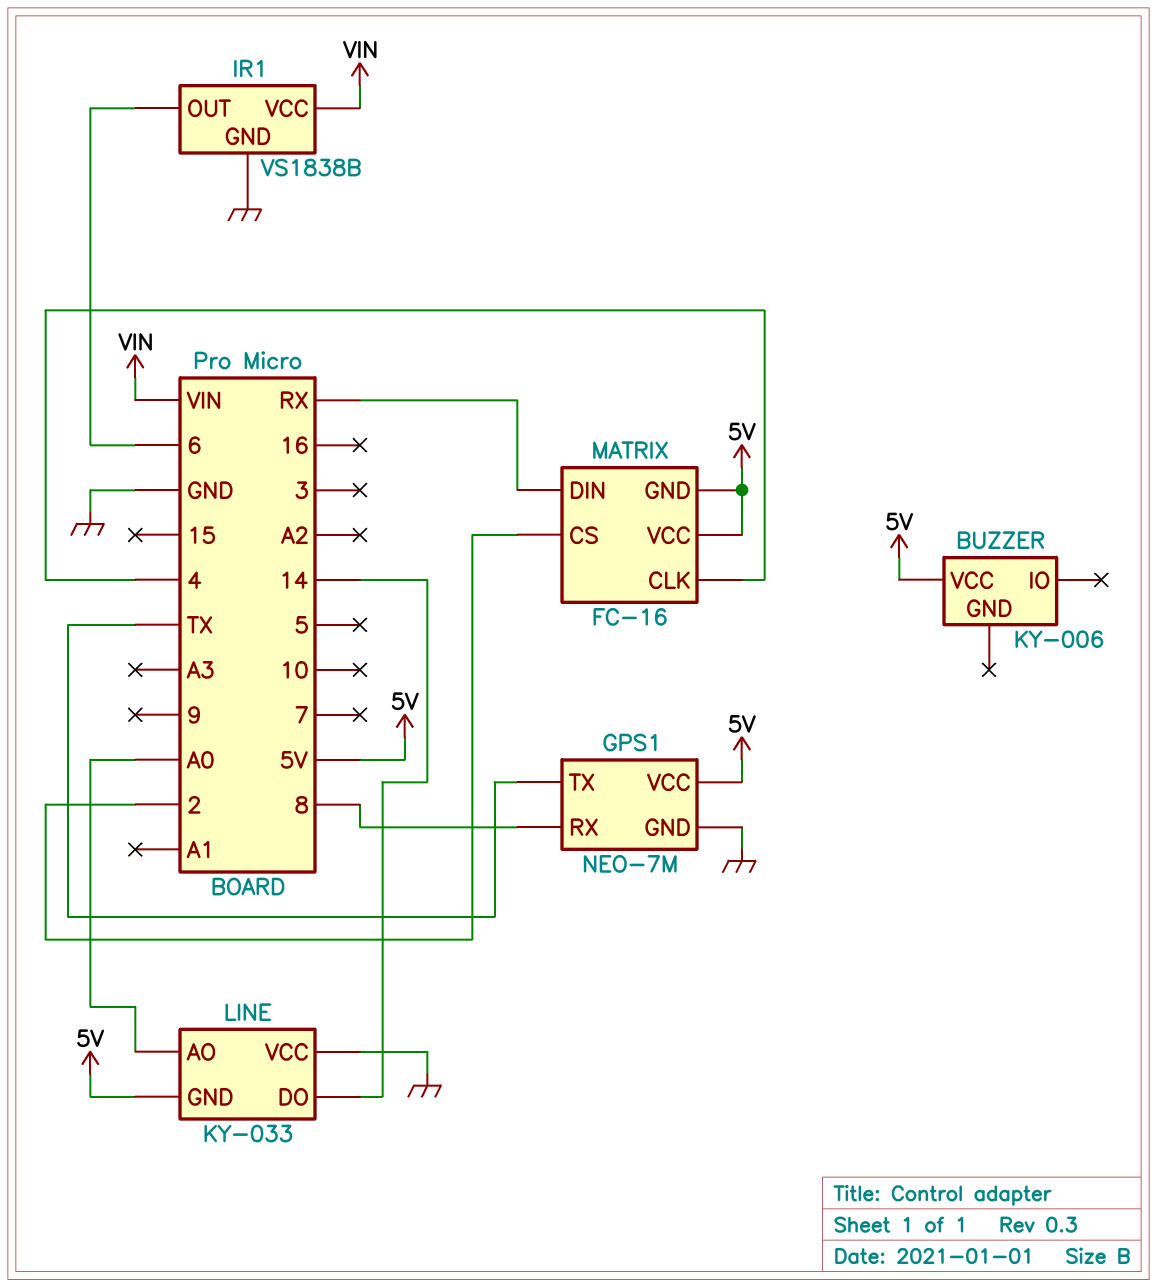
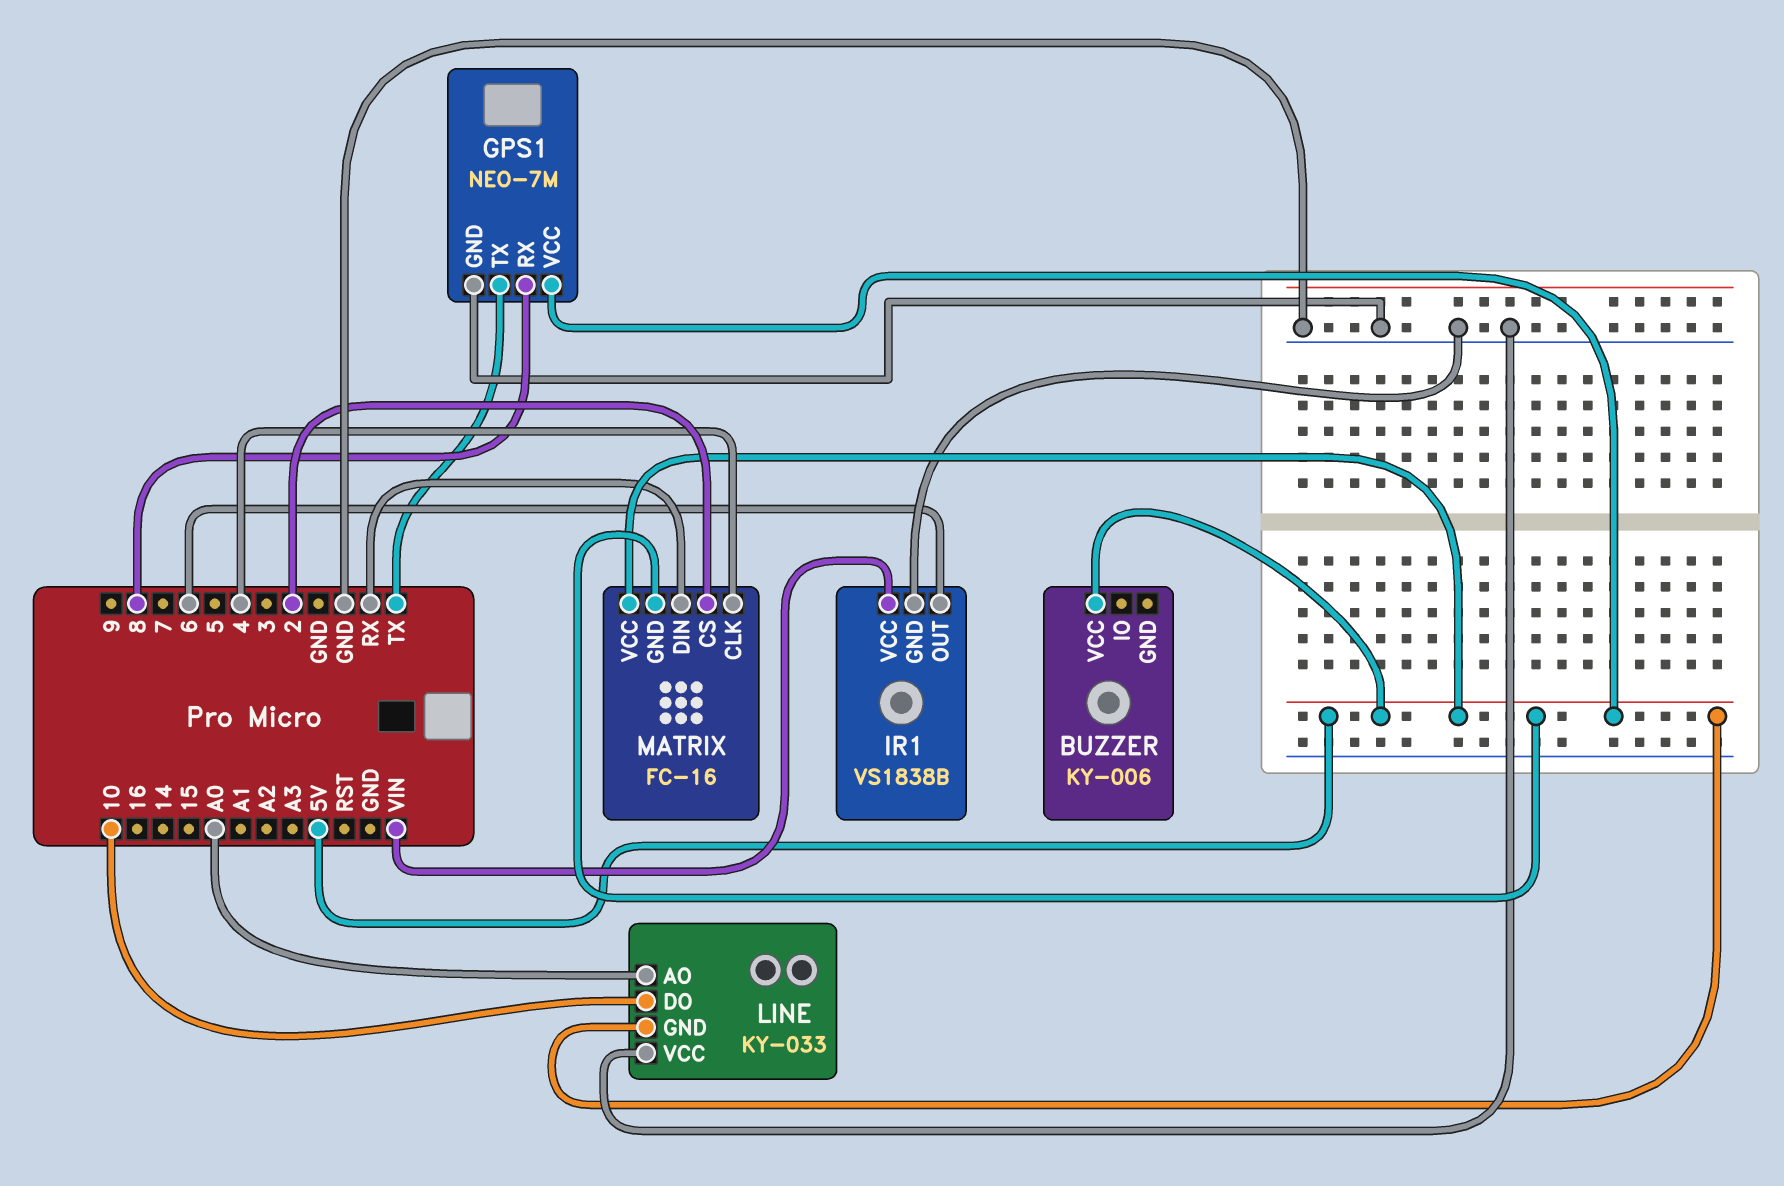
LINE pin DO: 14 -> 10

